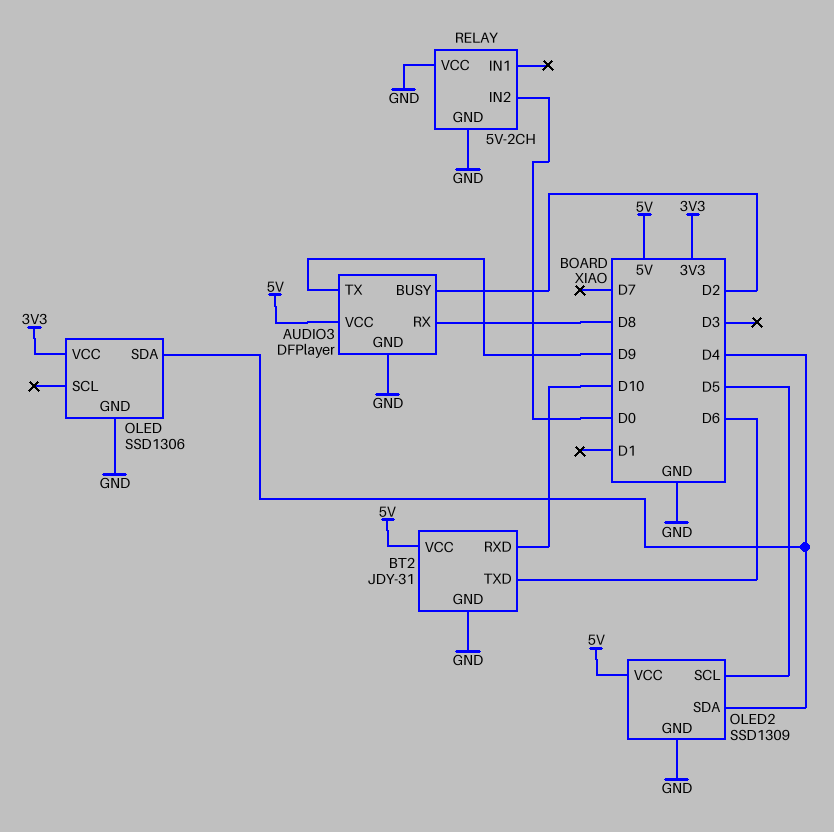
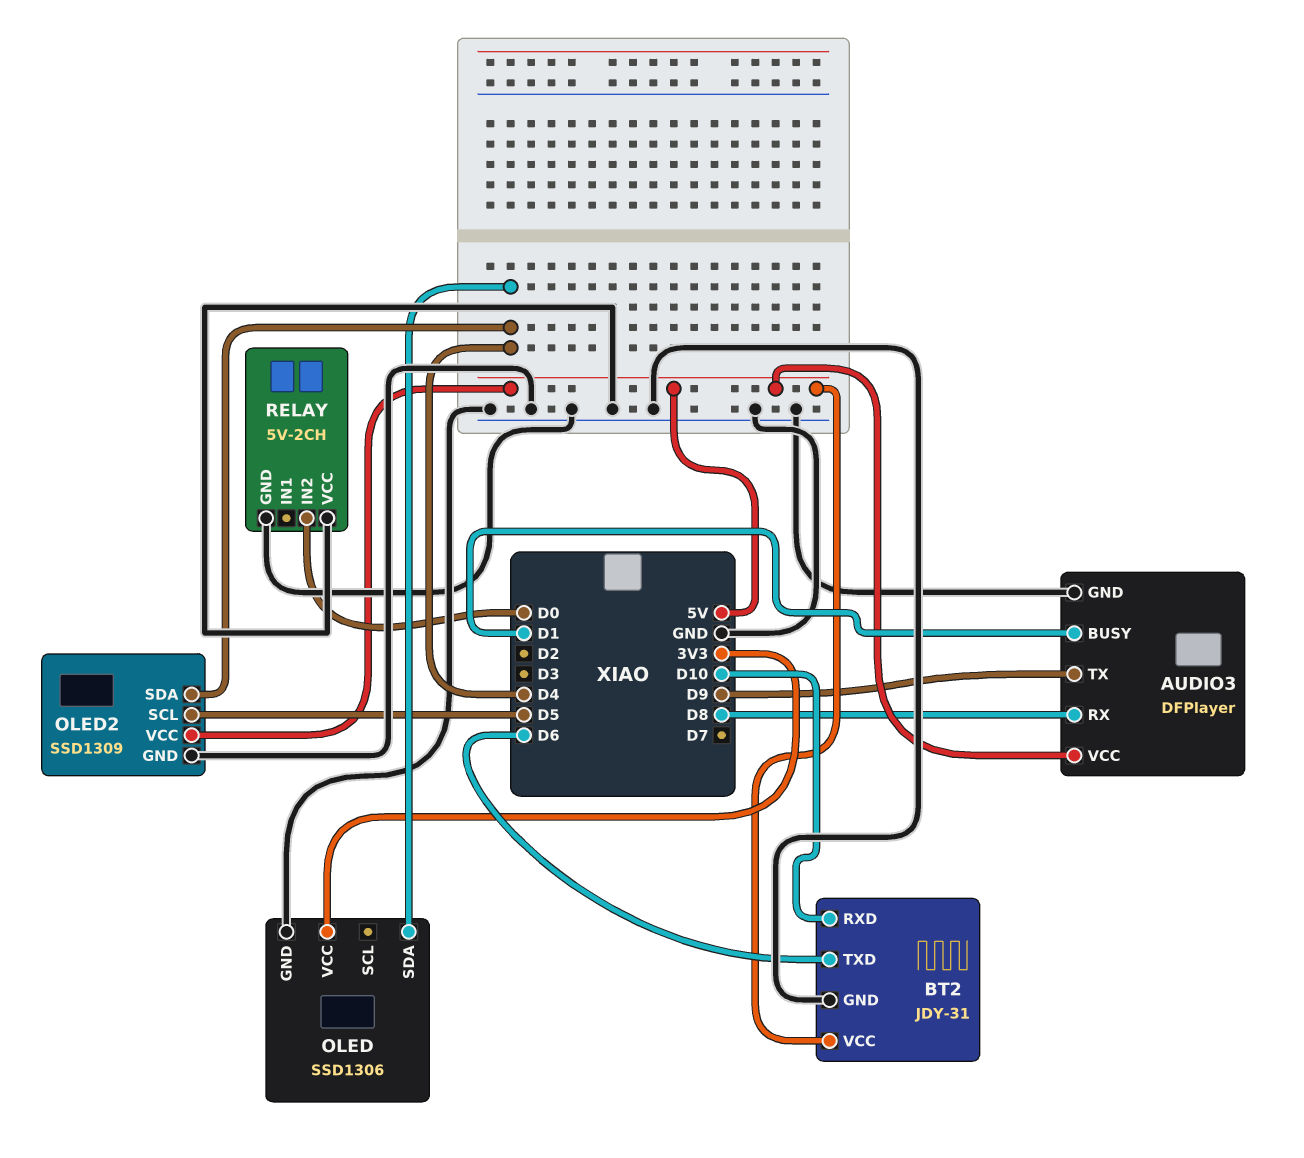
AUDIO3 pin BUSY: D2 -> D1

